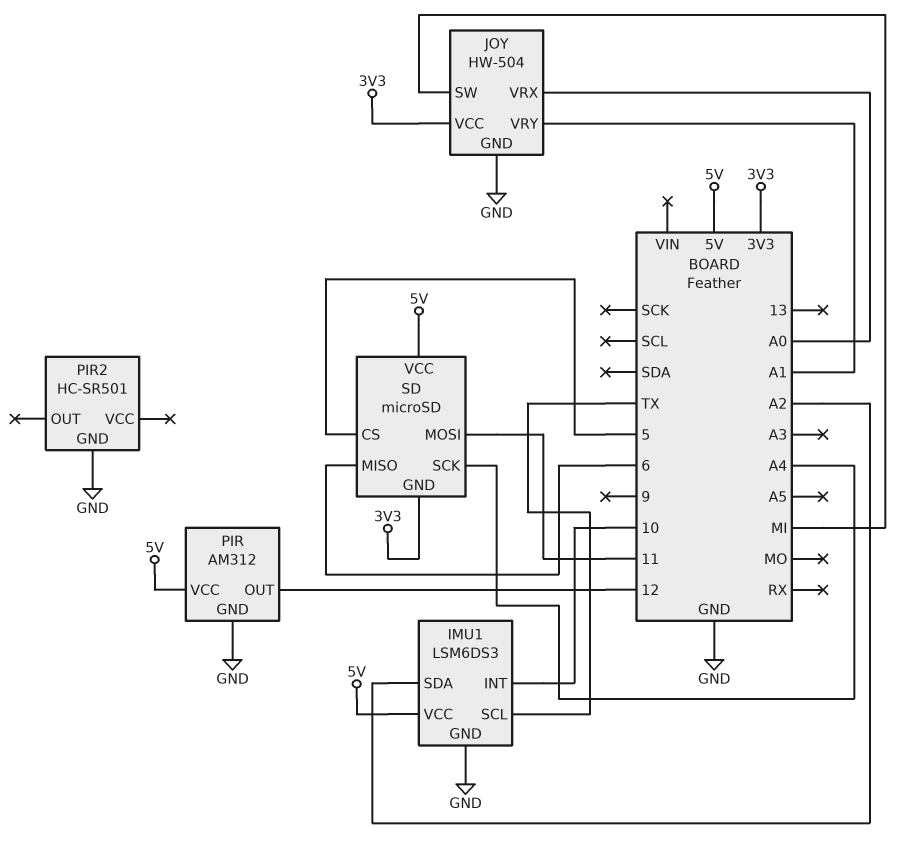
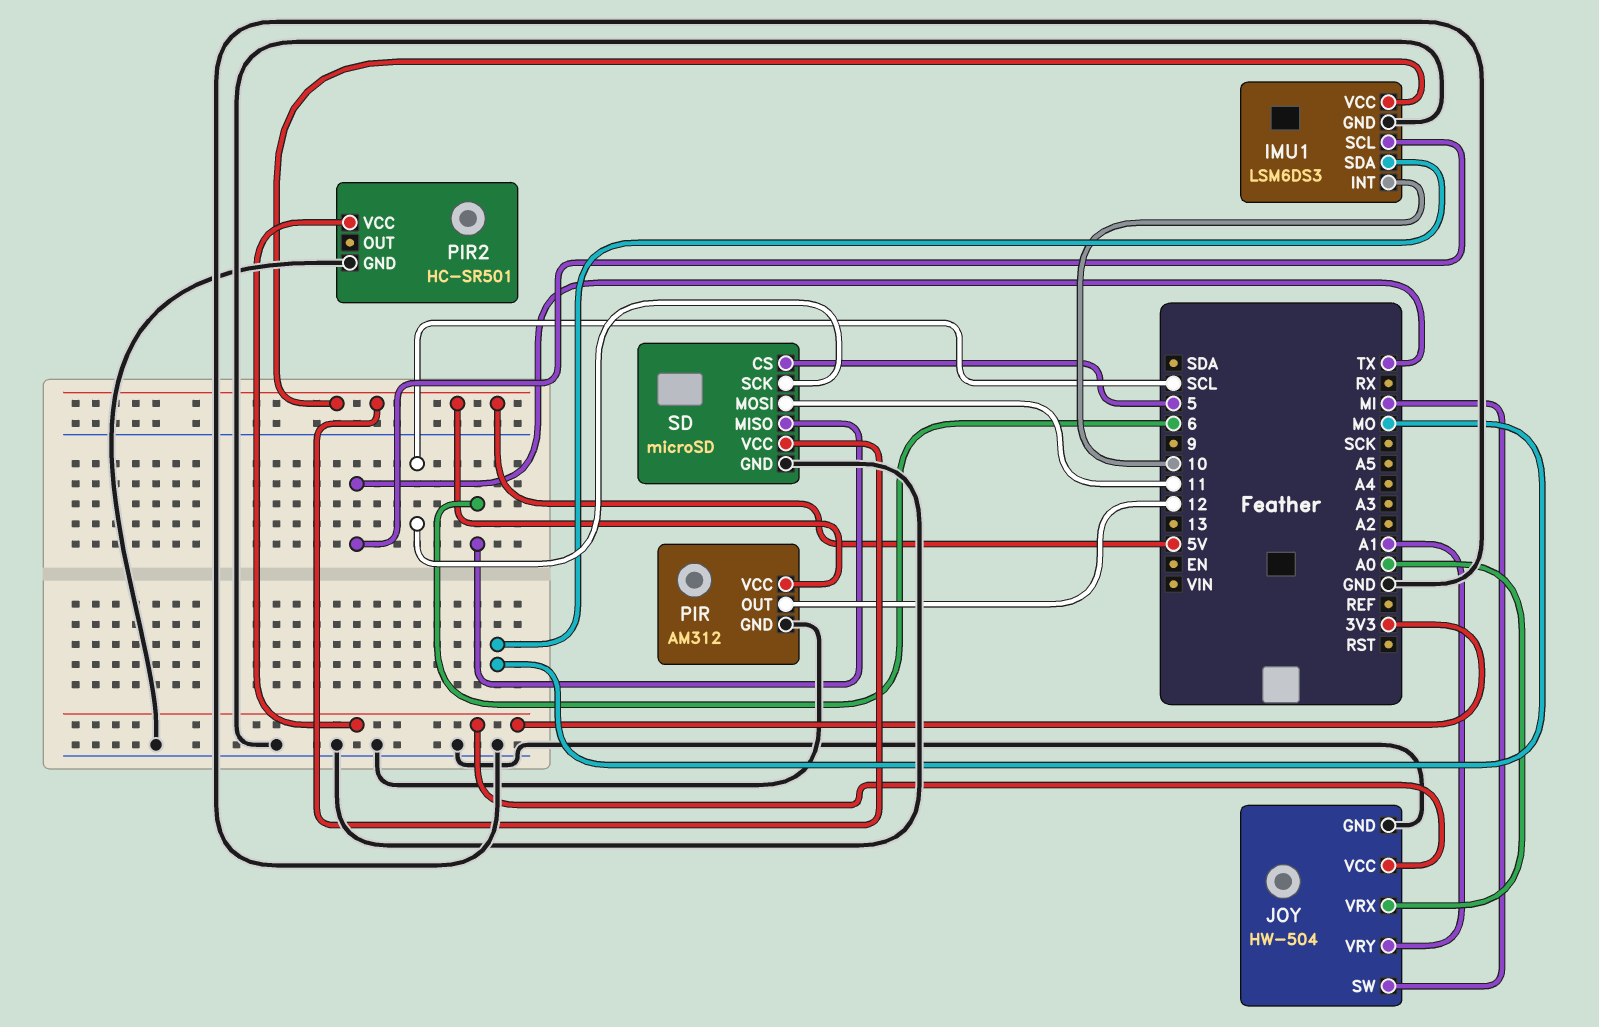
IMU1 pin SDA: A2 -> MO
PIR2 pin VCC: none -> 3V3
SD pin GND: 3V3 -> GND
SD pin SCK: A4 -> SCL

